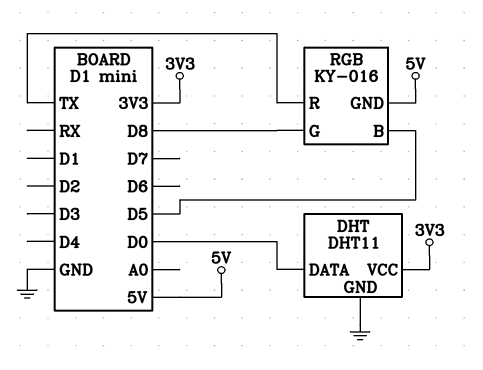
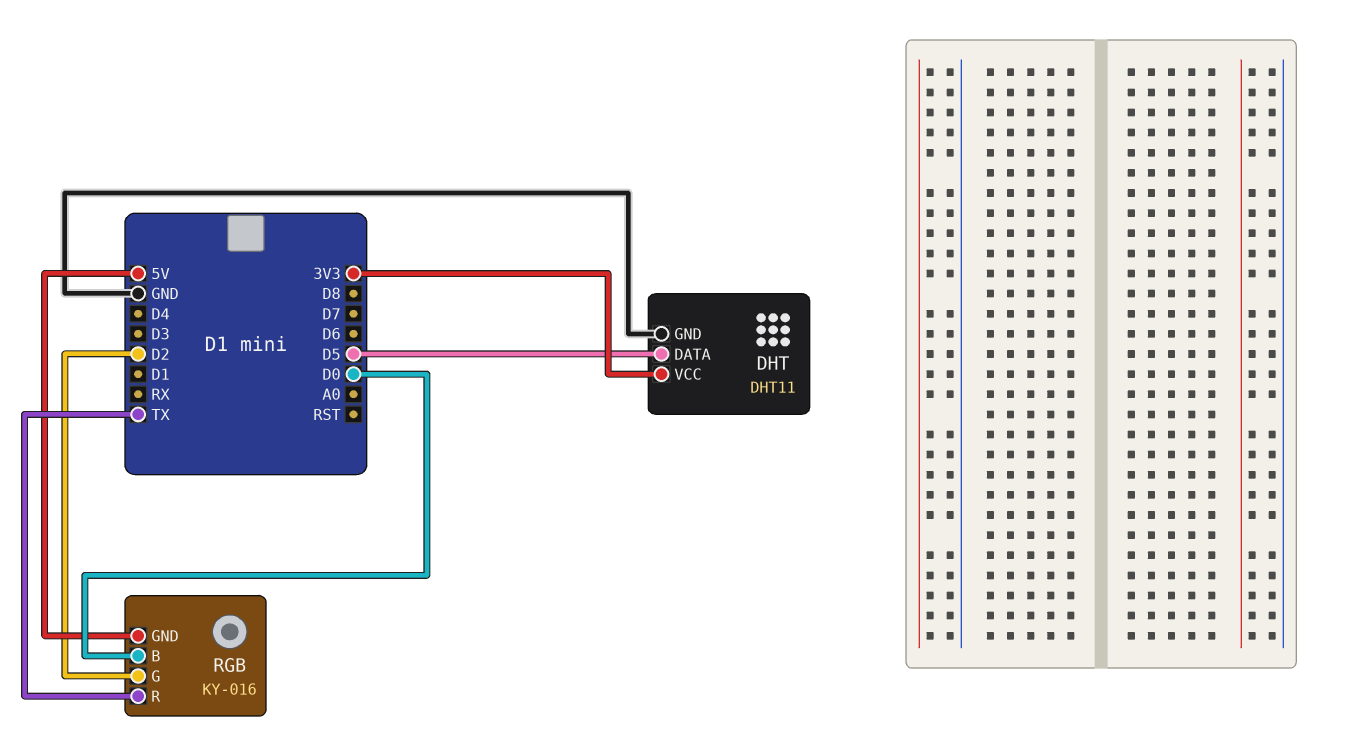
DHT pin DATA: D0 -> D5
RGB pin B: D5 -> D0
RGB pin G: D8 -> D2

